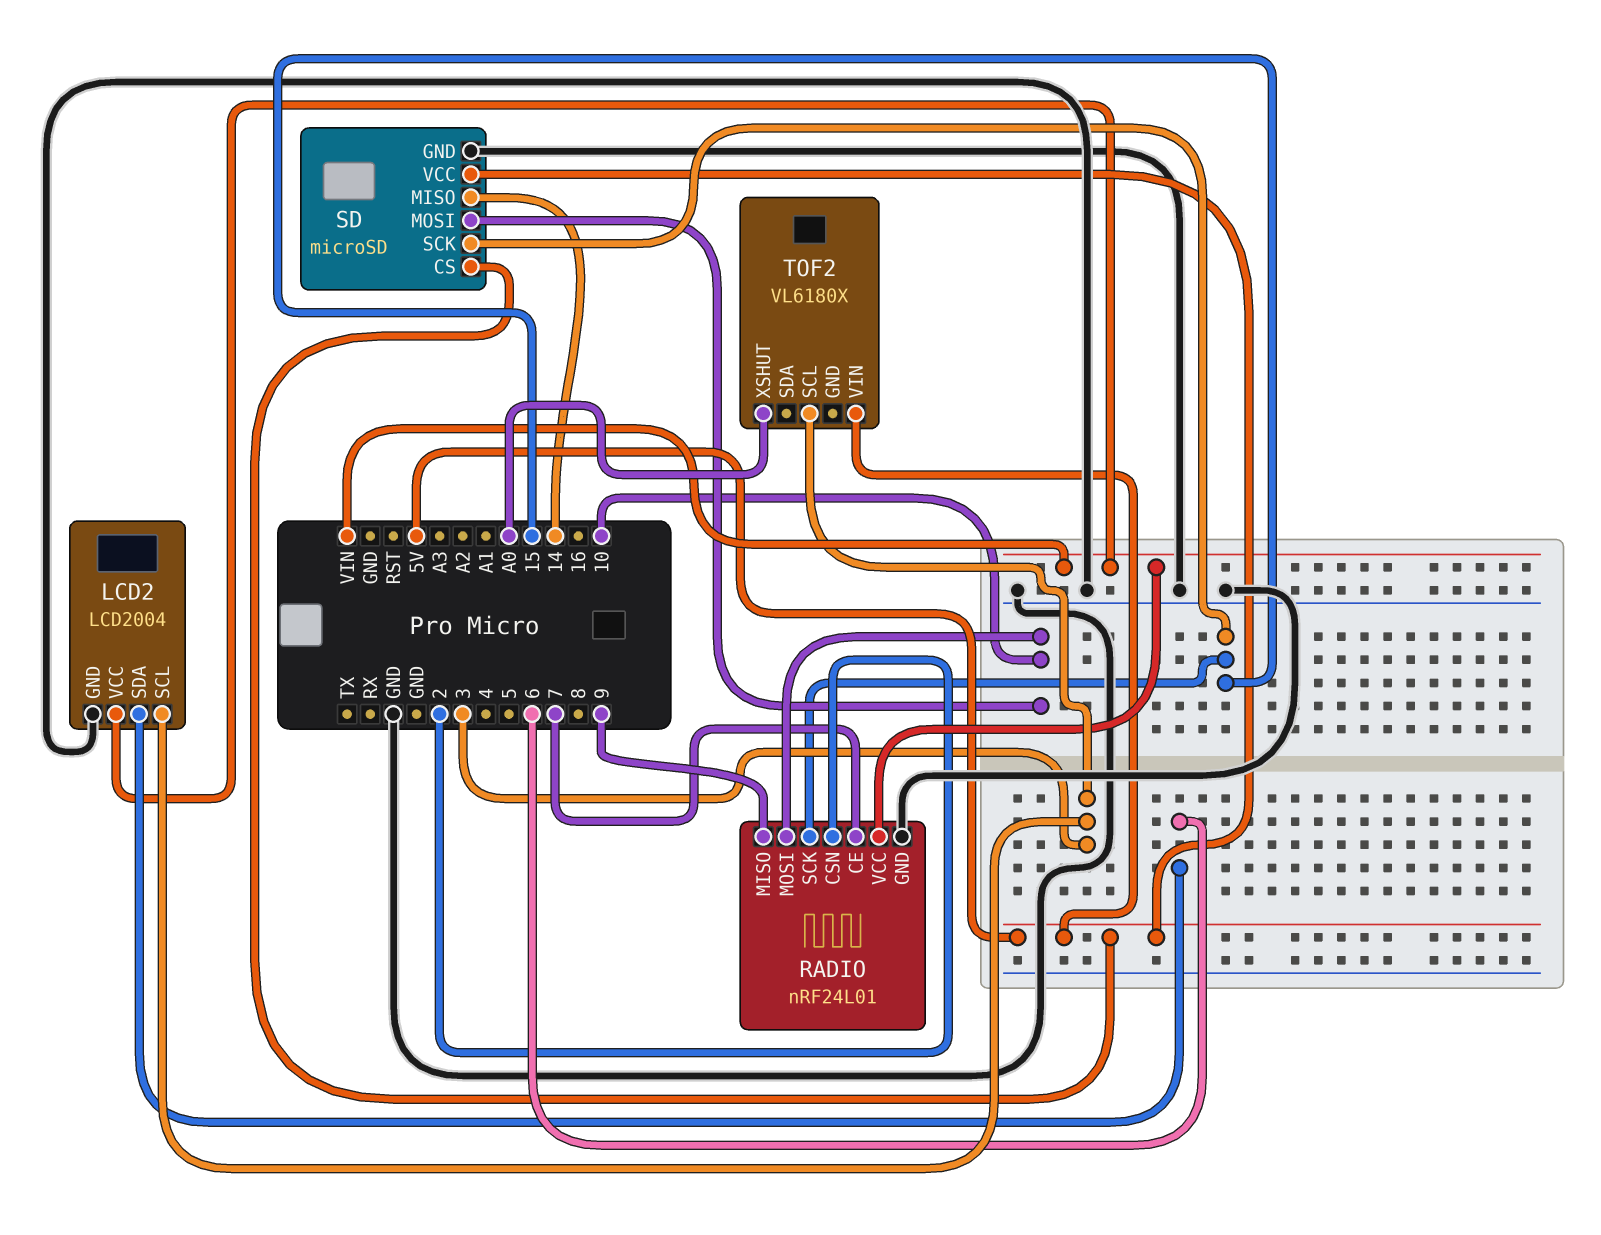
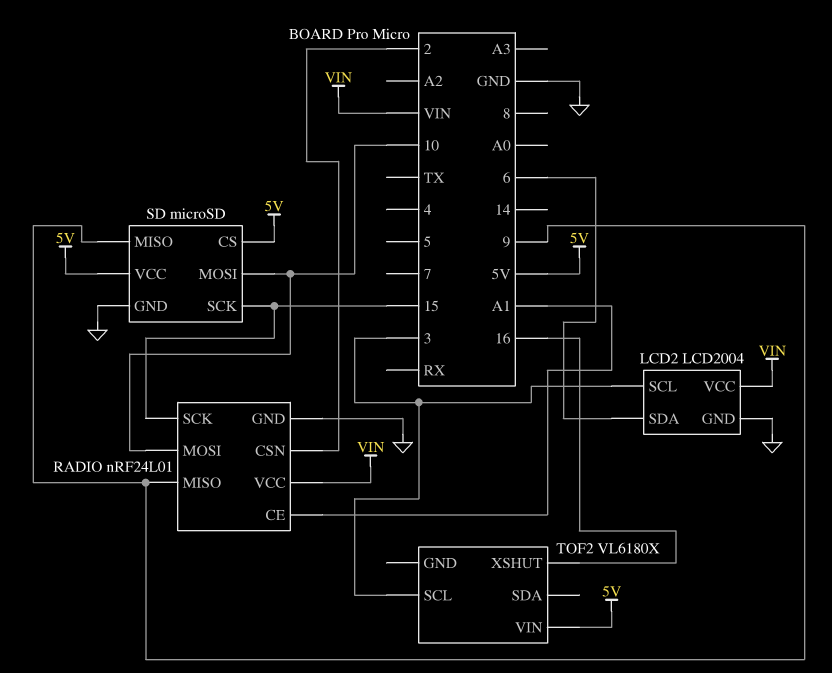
RADIO pin CE: 7 -> A1
SD pin MISO: 14 -> 9
TOF2 pin XSHUT: A0 -> 16

